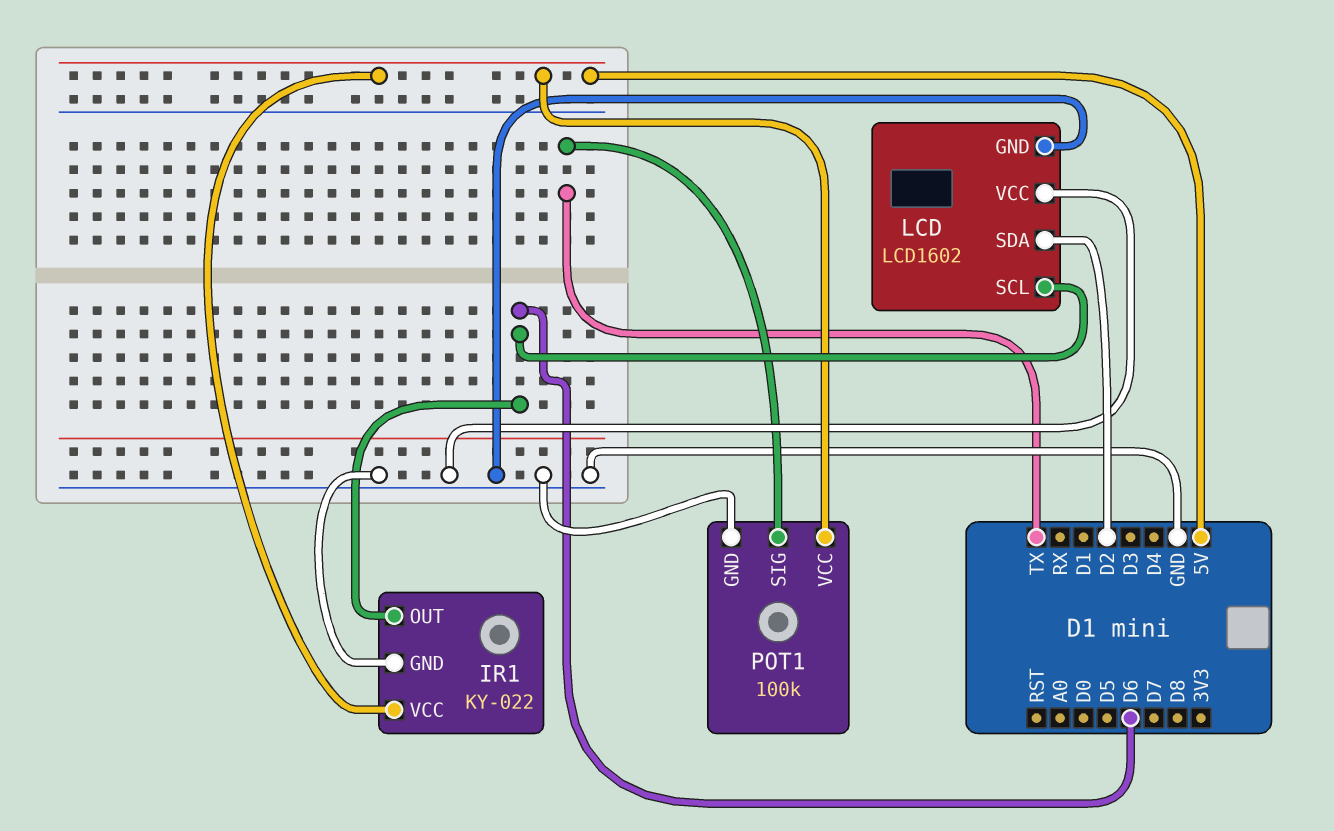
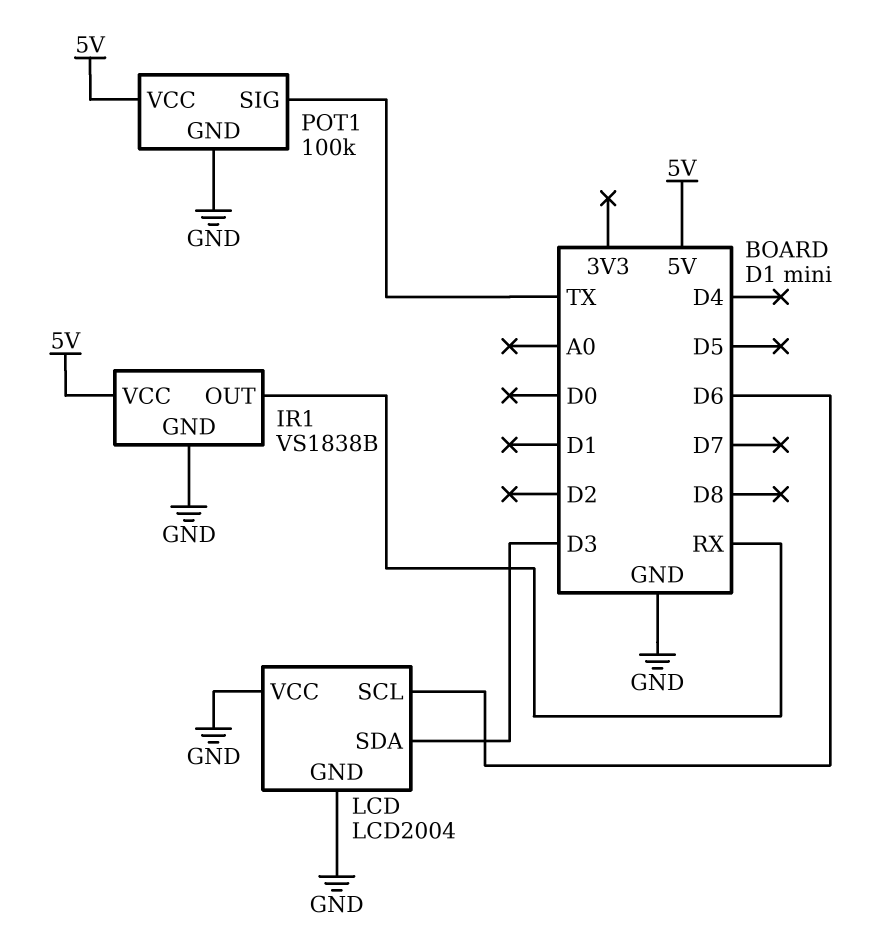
IR1: KY-022 -> VS1838B
IR1 pin OUT: D6 -> RX
LCD: LCD1602 -> LCD2004
LCD pin SDA: D2 -> D3

